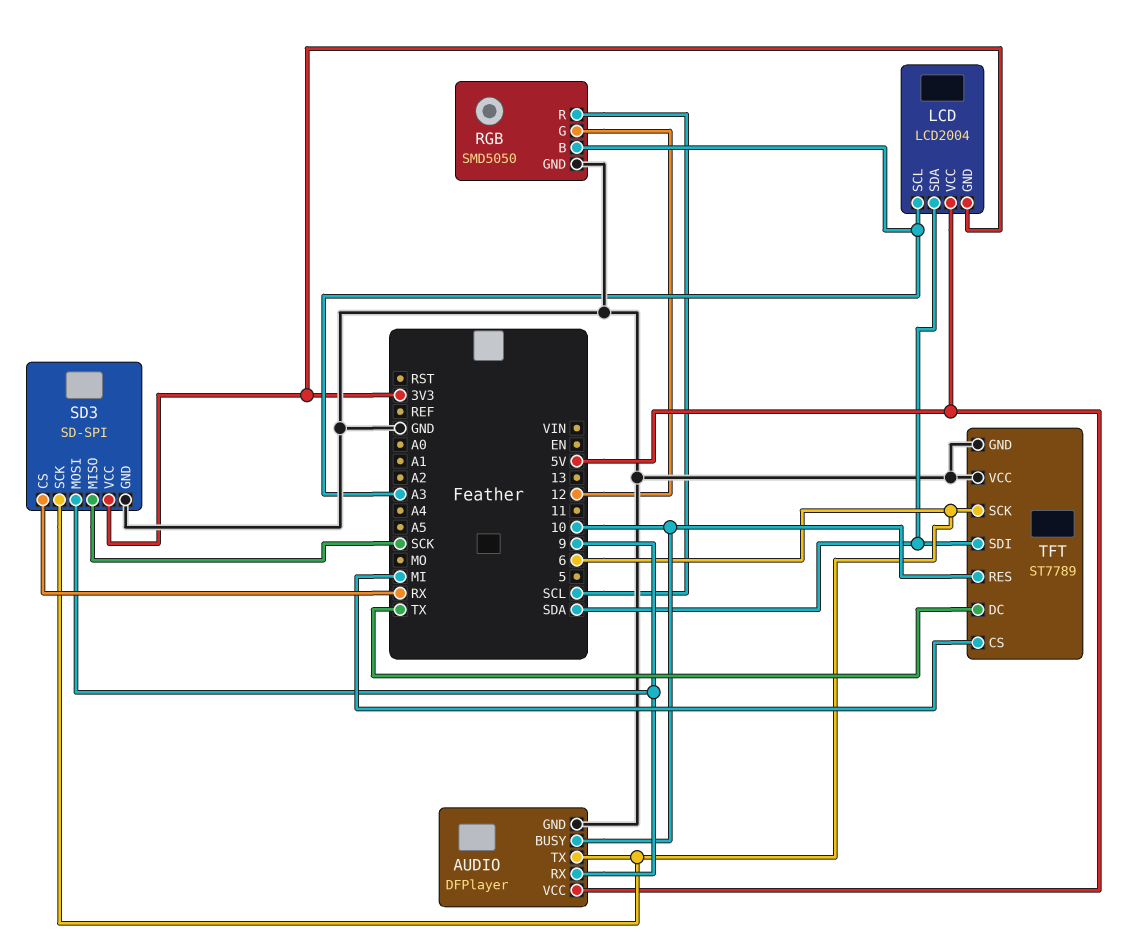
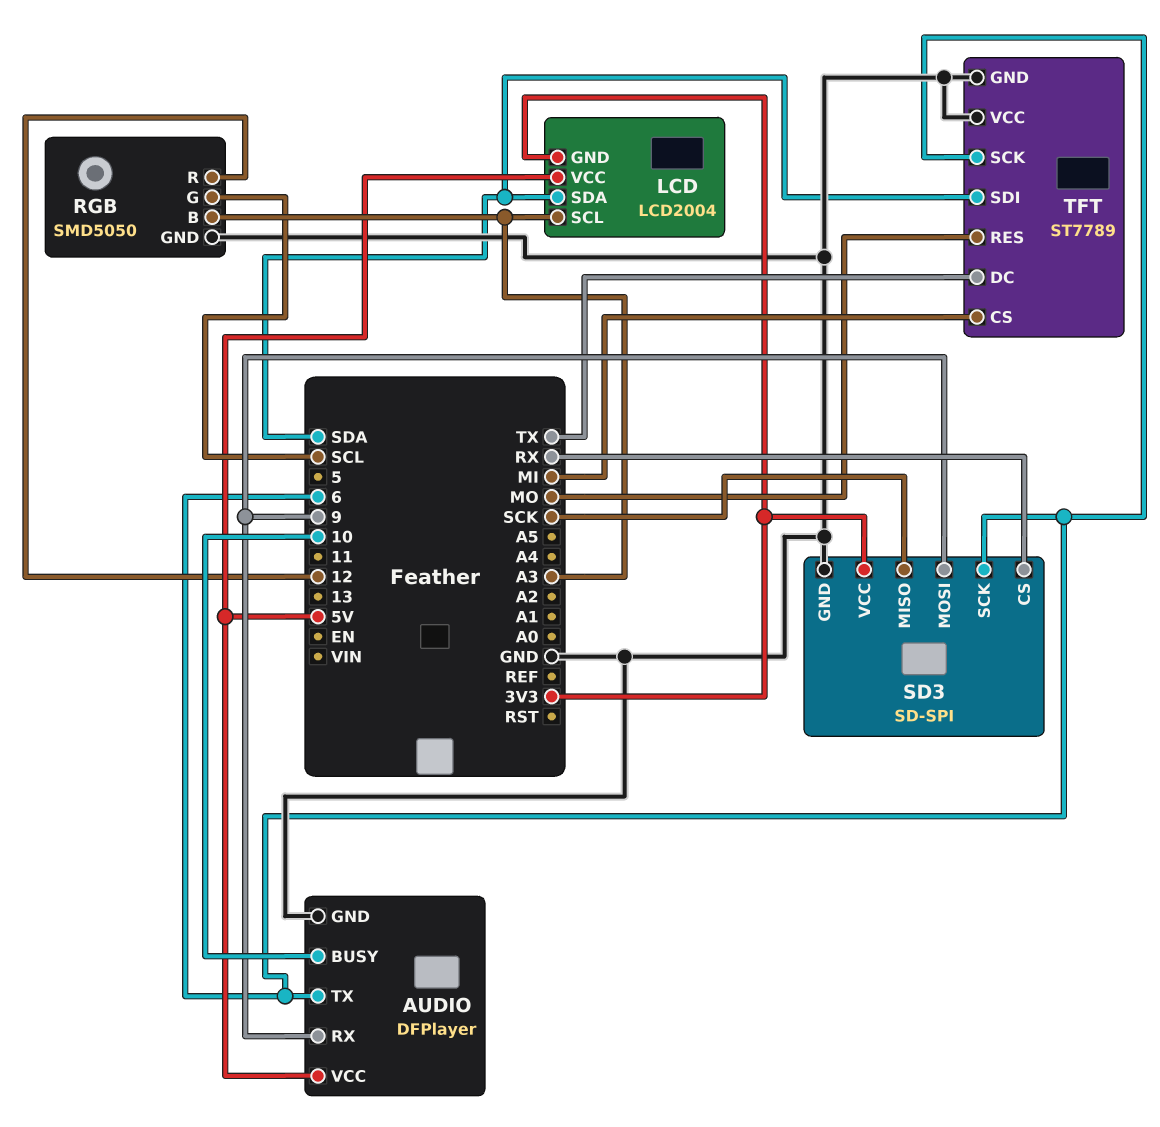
RGB pin G: 12 -> SCL
RGB pin R: SCL -> 12
TFT pin RES: 10 -> MO

